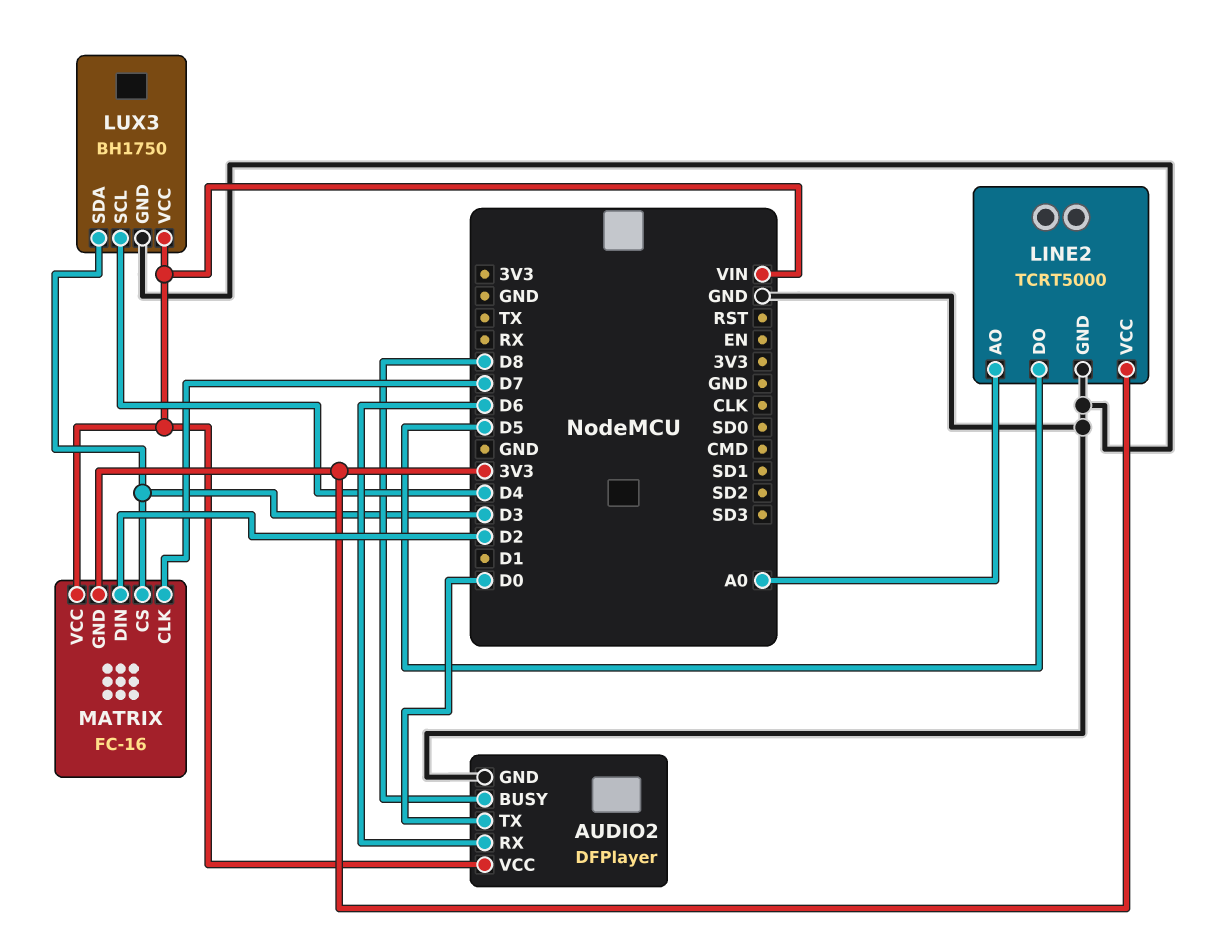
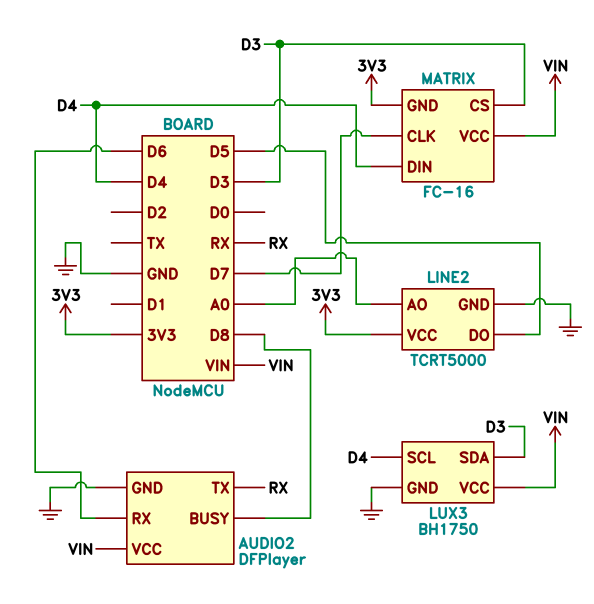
AUDIO2 pin TX: D0 -> RX
MATRIX pin DIN: D2 -> D4

